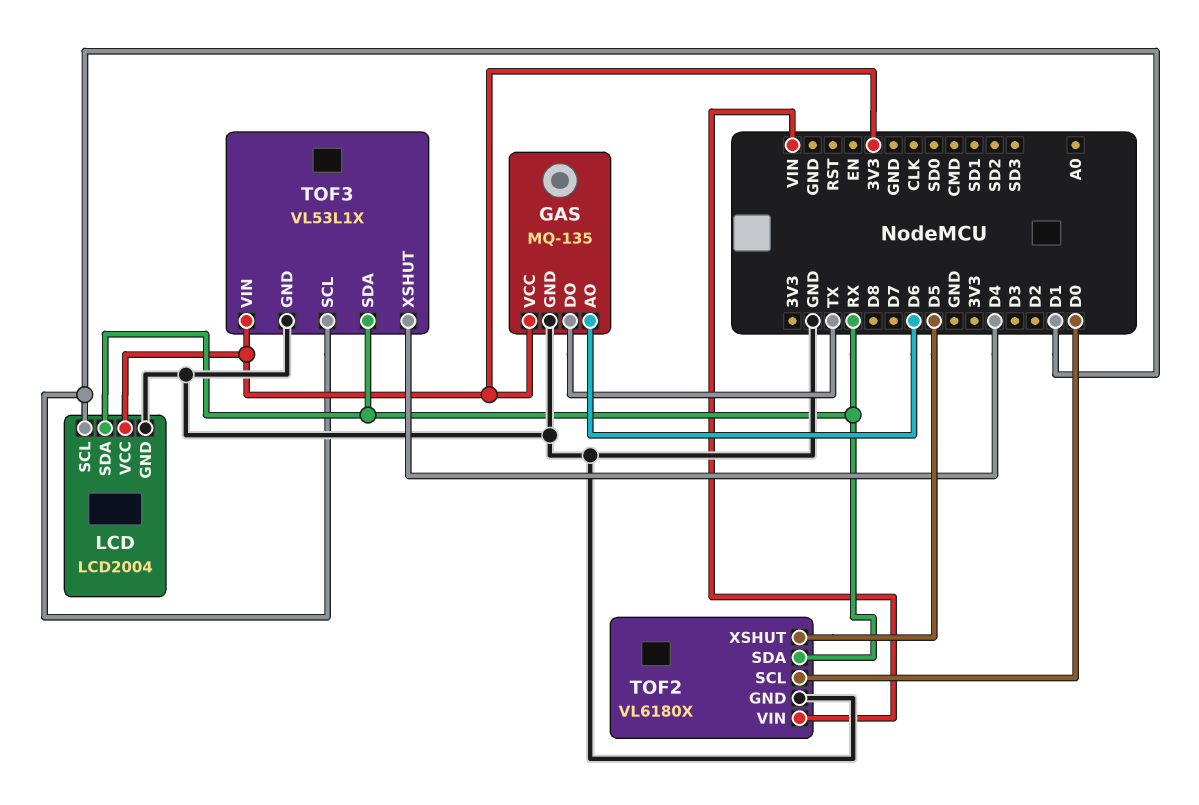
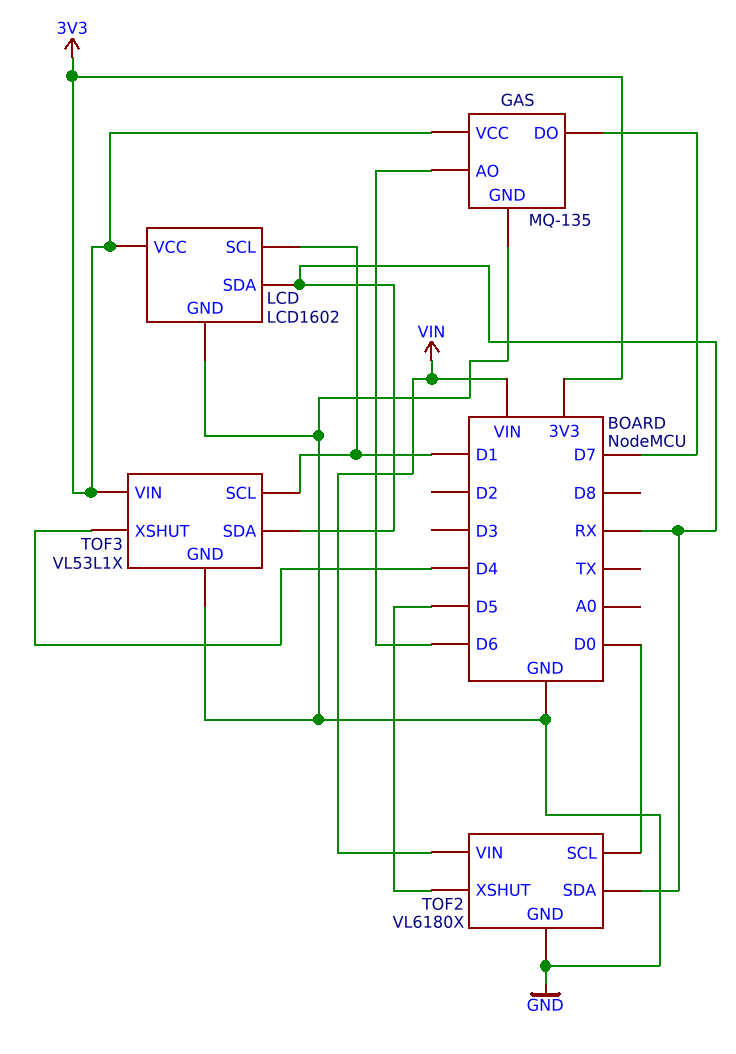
GAS pin DO: TX -> D7
LCD: LCD2004 -> LCD1602

